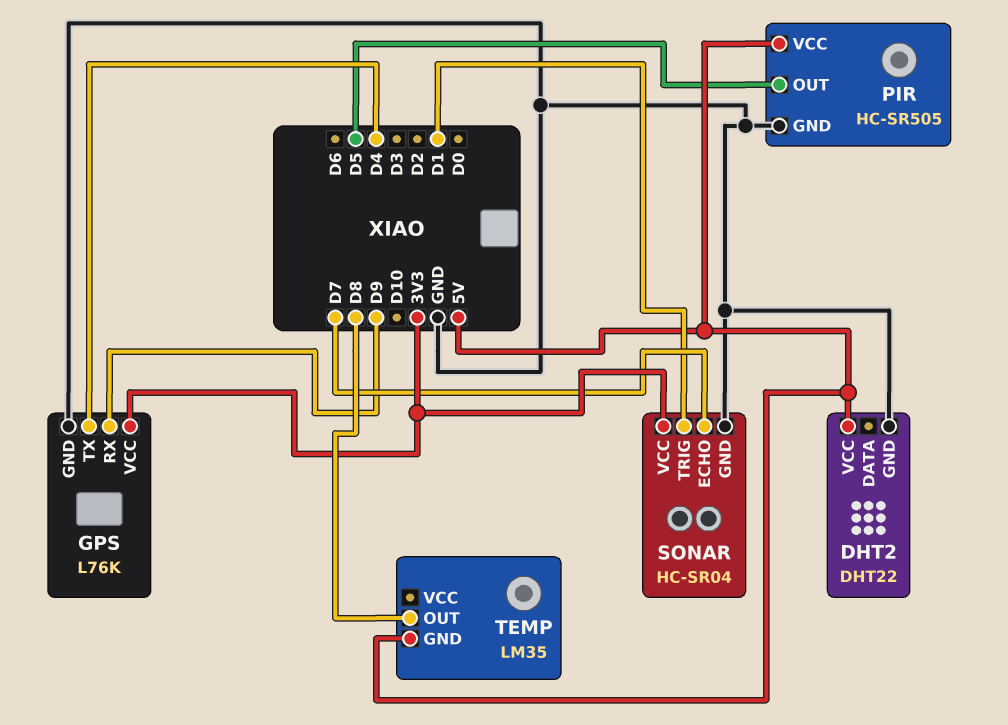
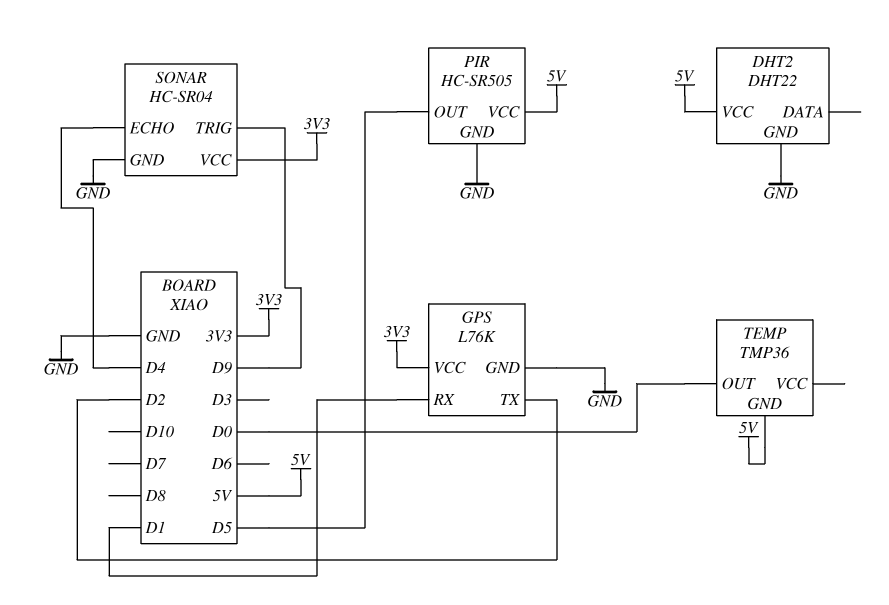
GPS pin RX: D9 -> D1
GPS pin TX: D4 -> D2
SONAR pin ECHO: D7 -> D4
SONAR pin TRIG: D1 -> D9
TEMP: LM35 -> TMP36
TEMP pin OUT: D8 -> D0

